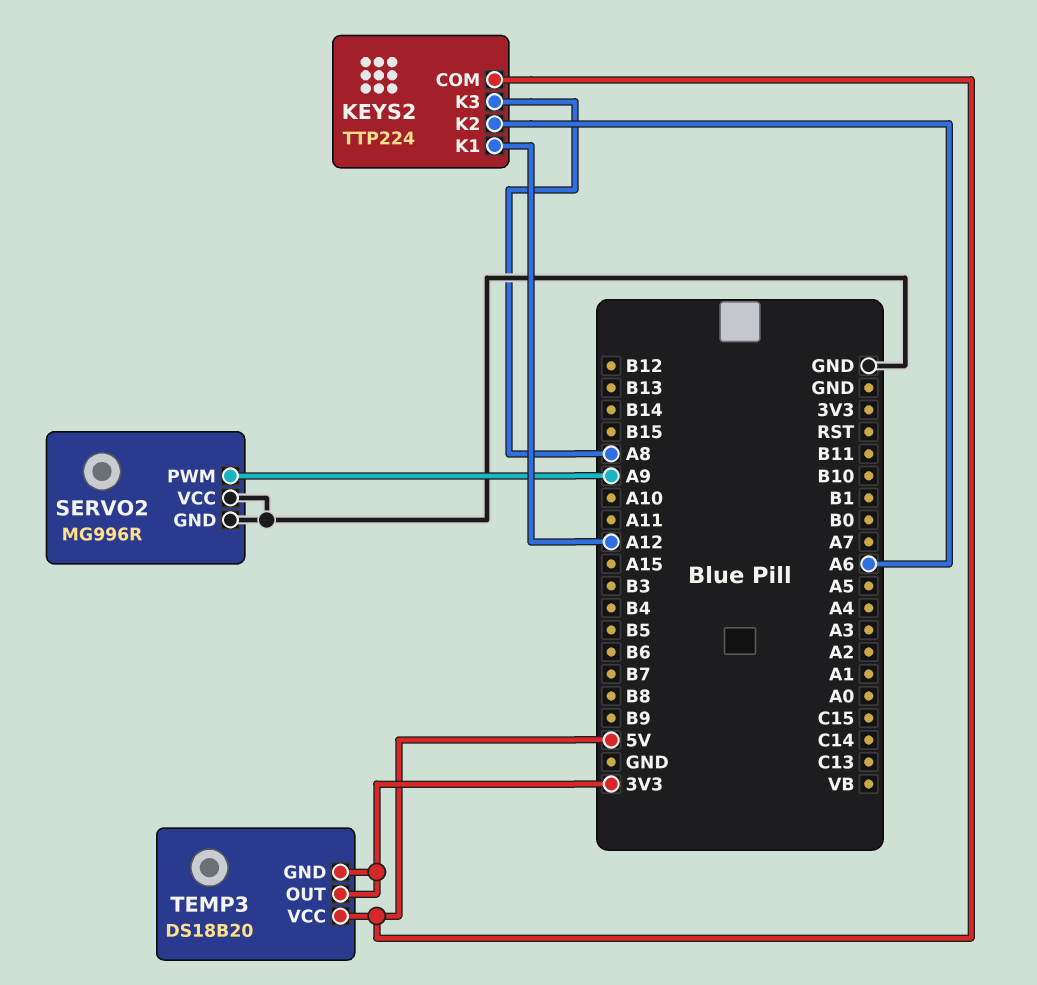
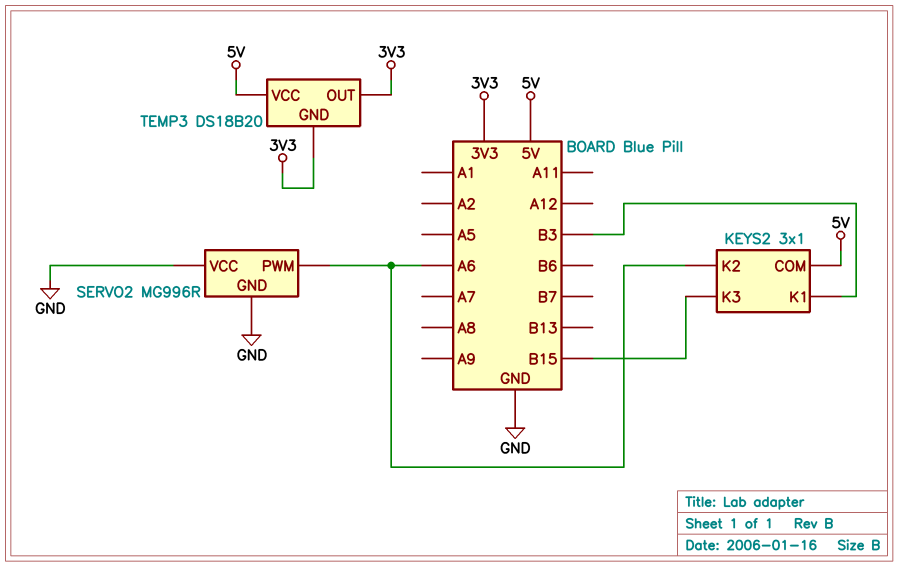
KEYS2: TTP224 -> 3x1
KEYS2 pin K1: A12 -> B3
KEYS2 pin K3: A8 -> B15
SERVO2 pin PWM: A9 -> A6

